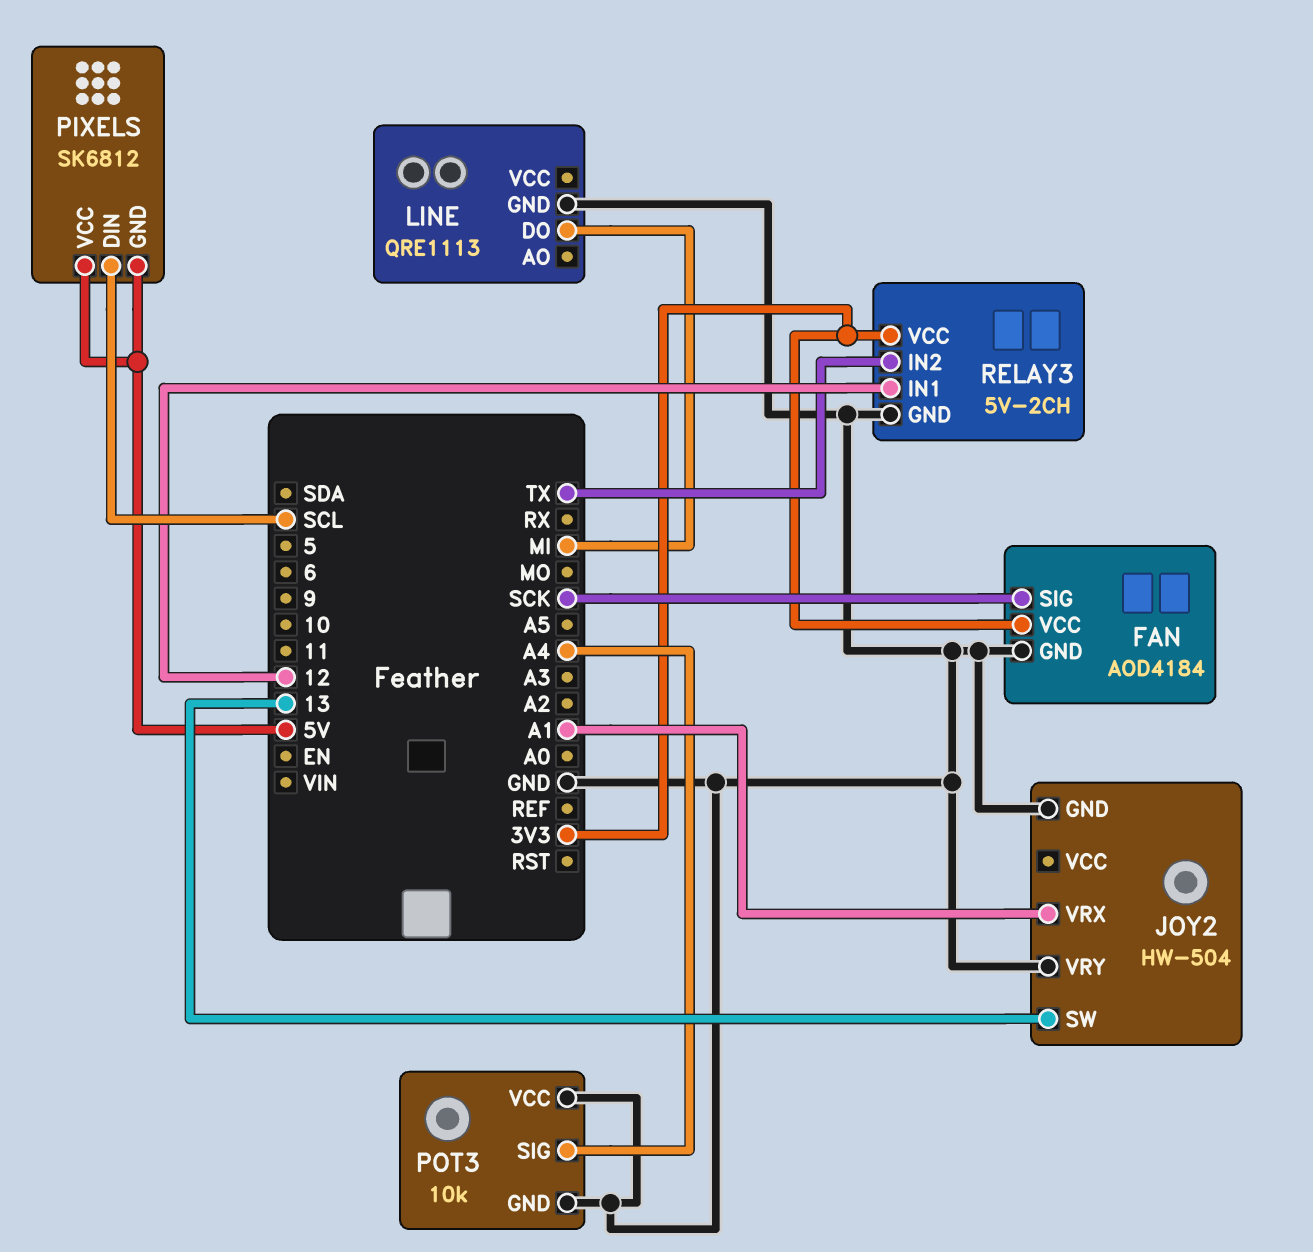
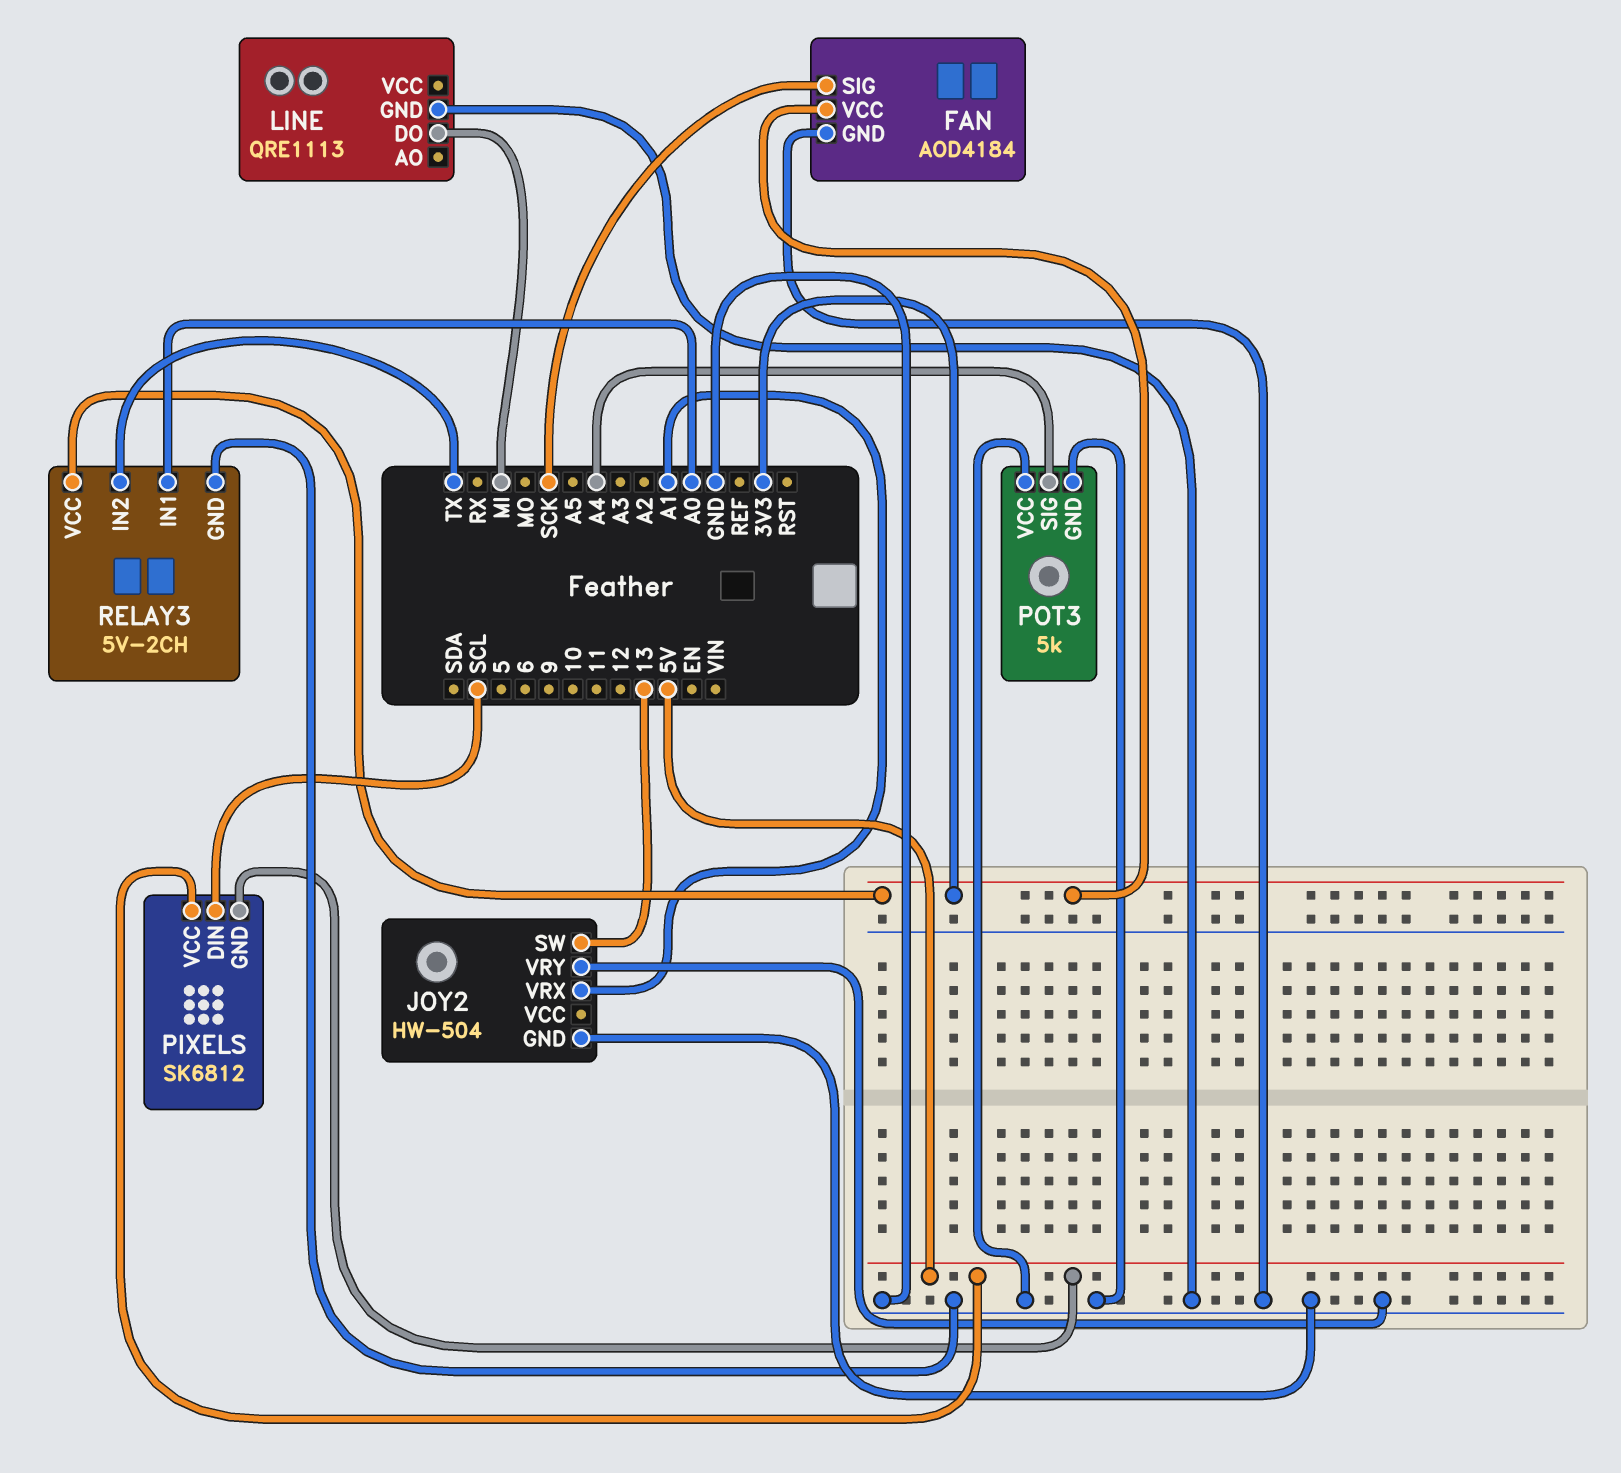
POT3: 10k -> 5k
RELAY3 pin IN1: 12 -> A0

